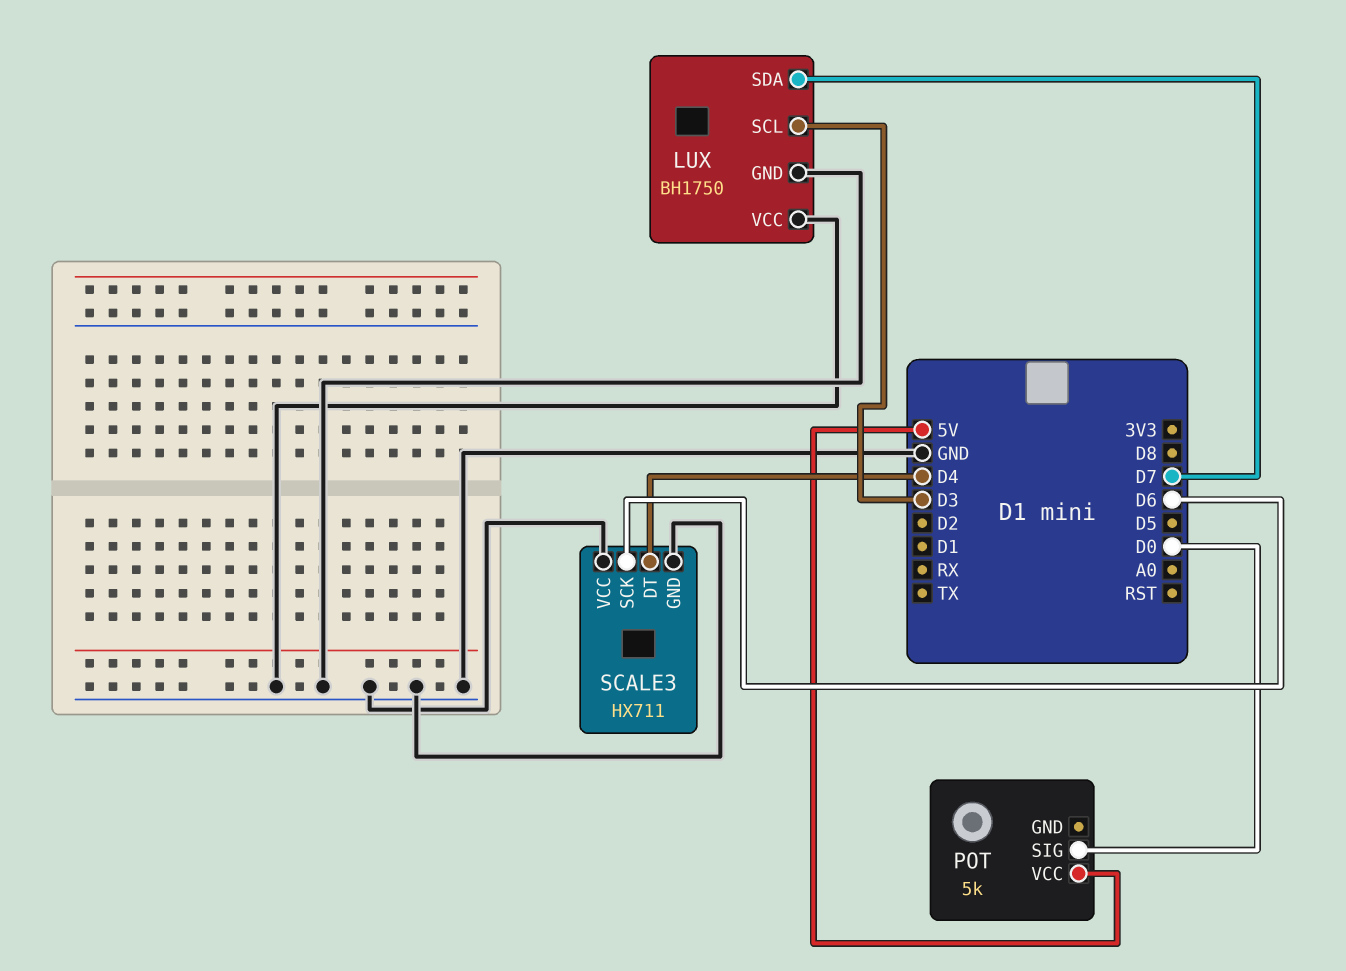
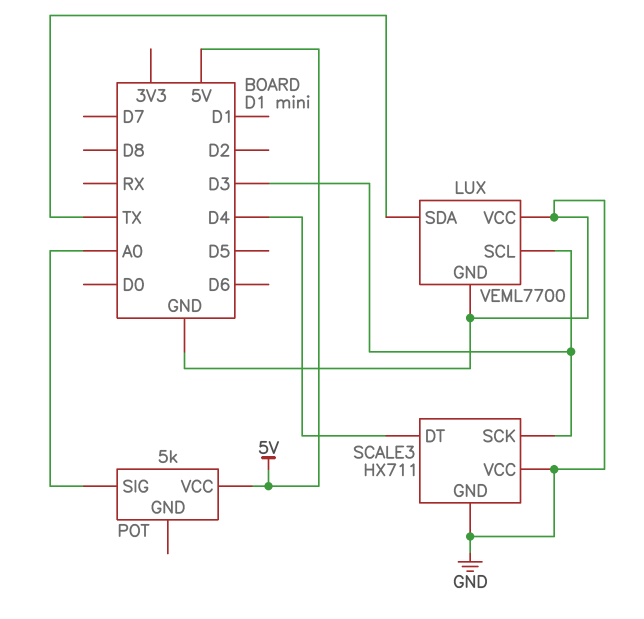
LUX: BH1750 -> VEML7700
LUX pin SDA: D7 -> TX
POT pin SIG: D0 -> A0
SCALE3 pin SCK: D6 -> D3

